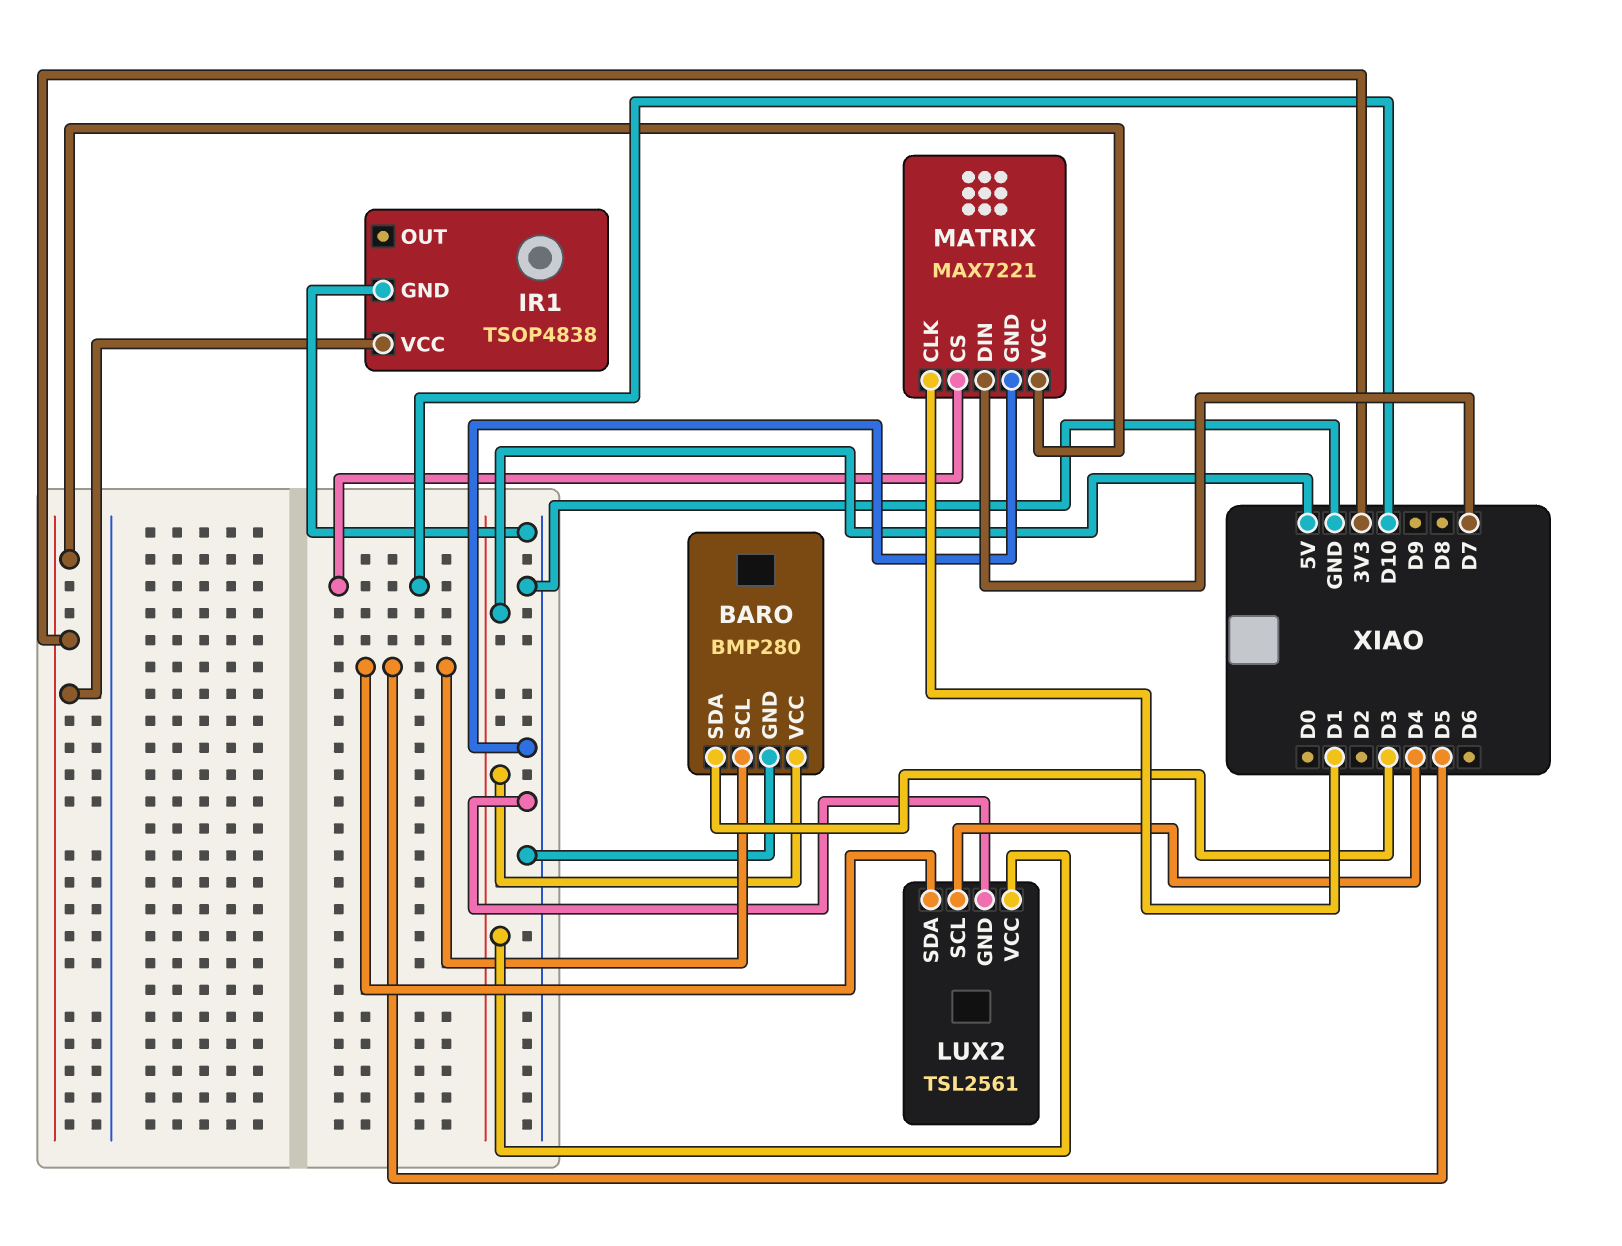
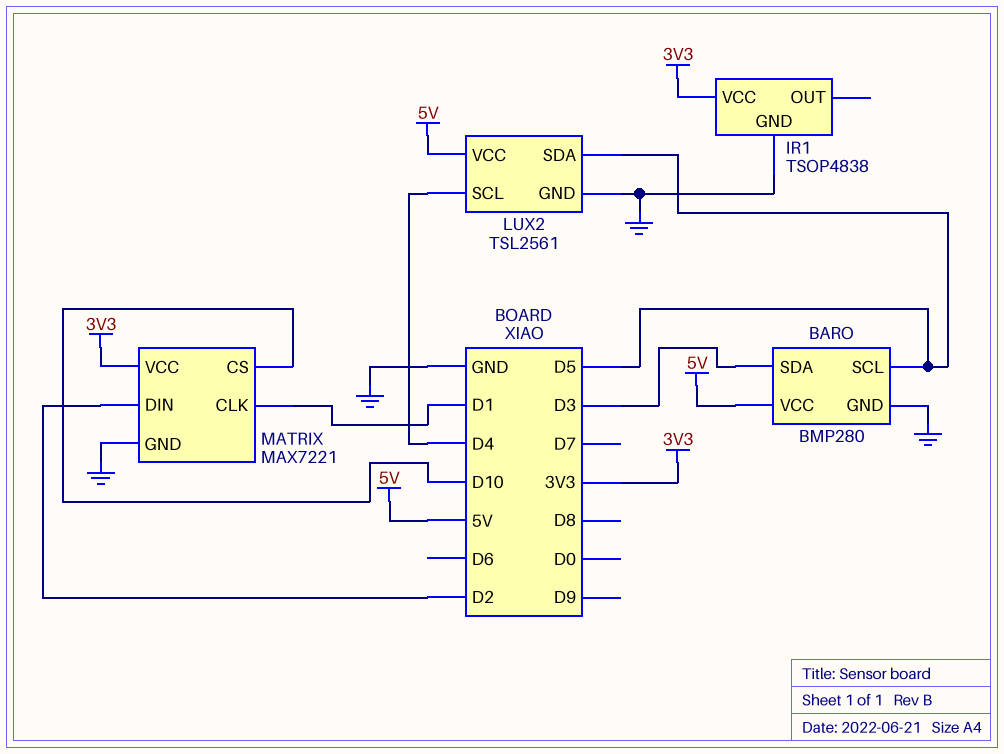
MATRIX pin DIN: D7 -> D2

